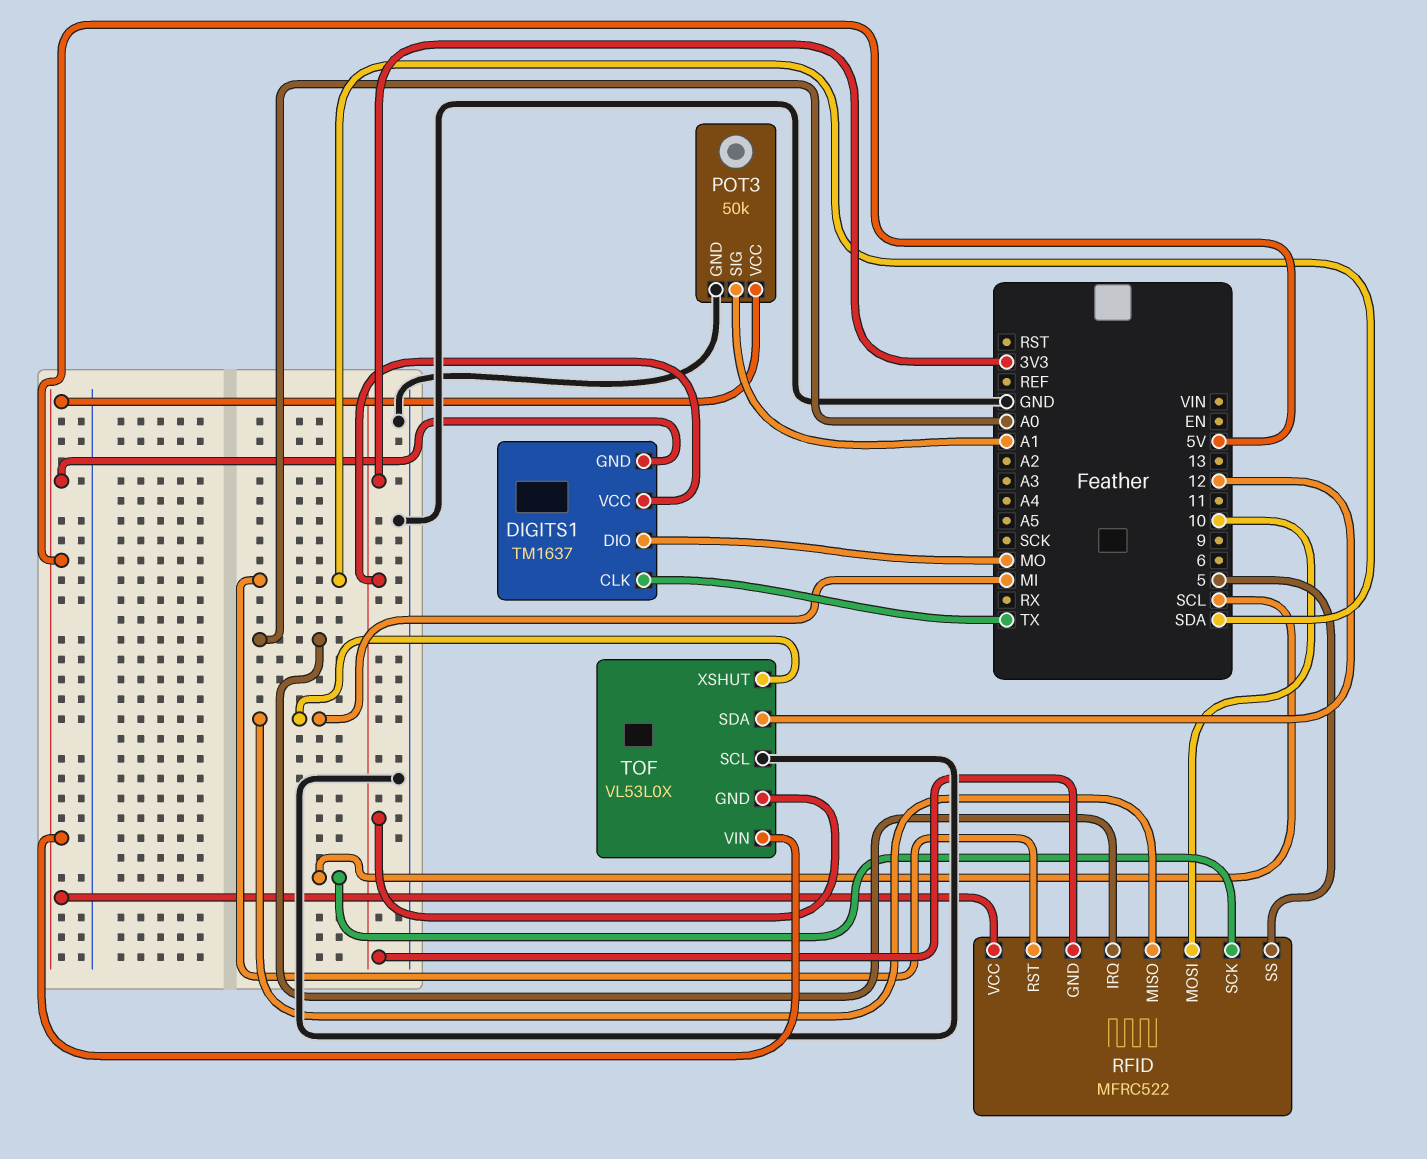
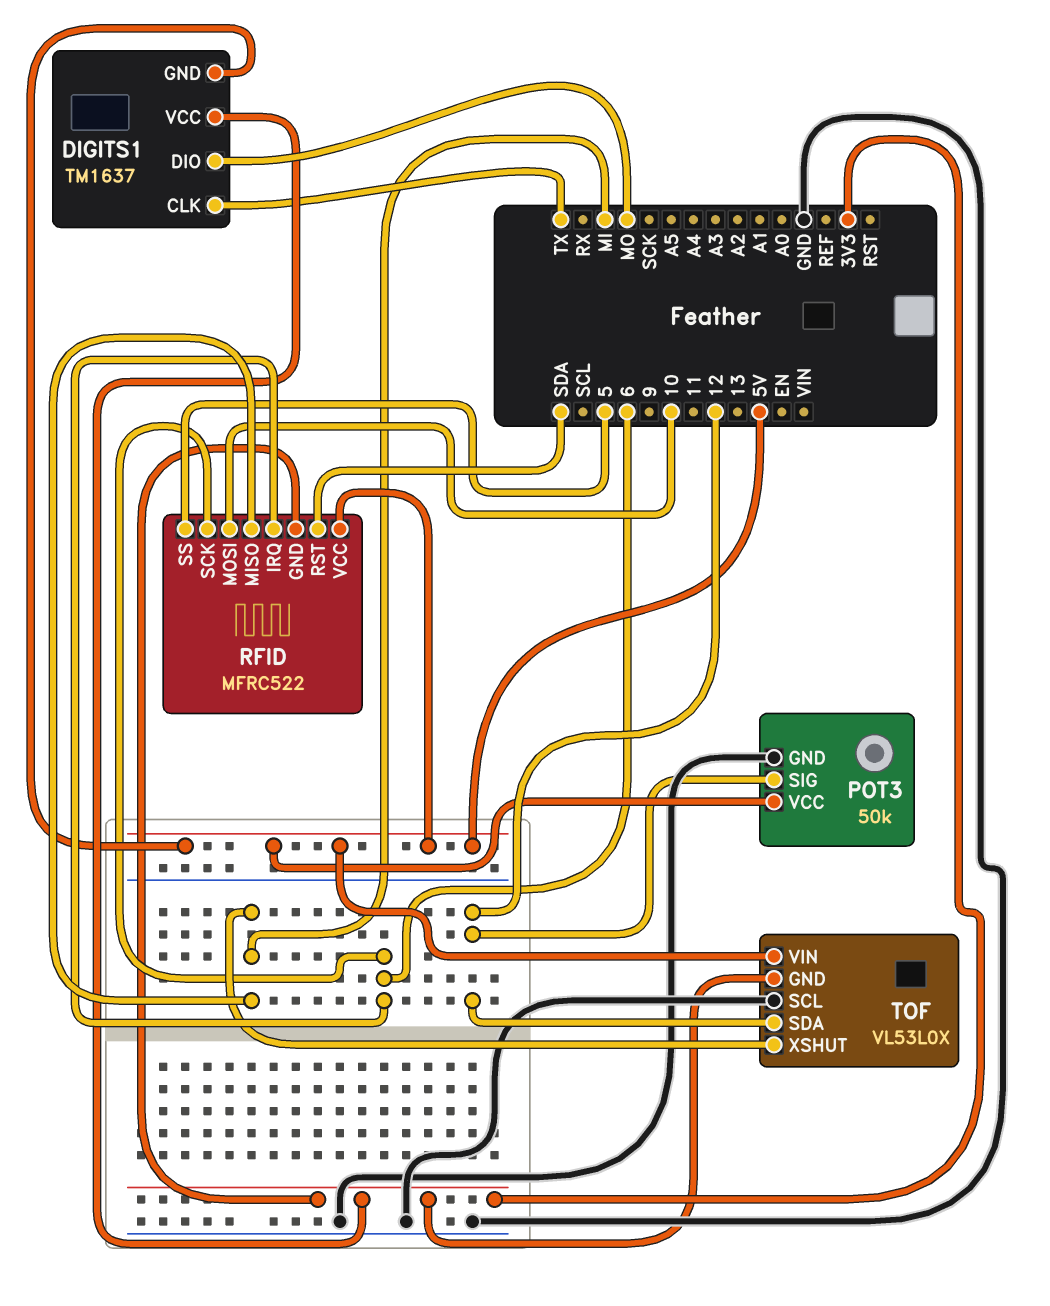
POT3 pin SIG: A1 -> 12
RFID pin IRQ: A0 -> 6
RFID pin SCK: SCL -> 6

